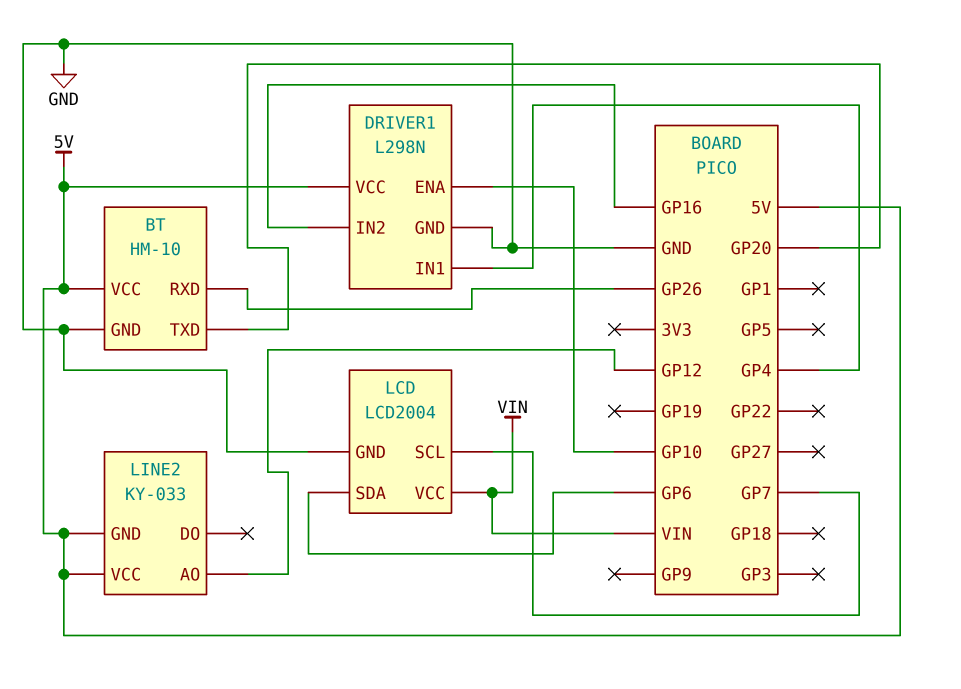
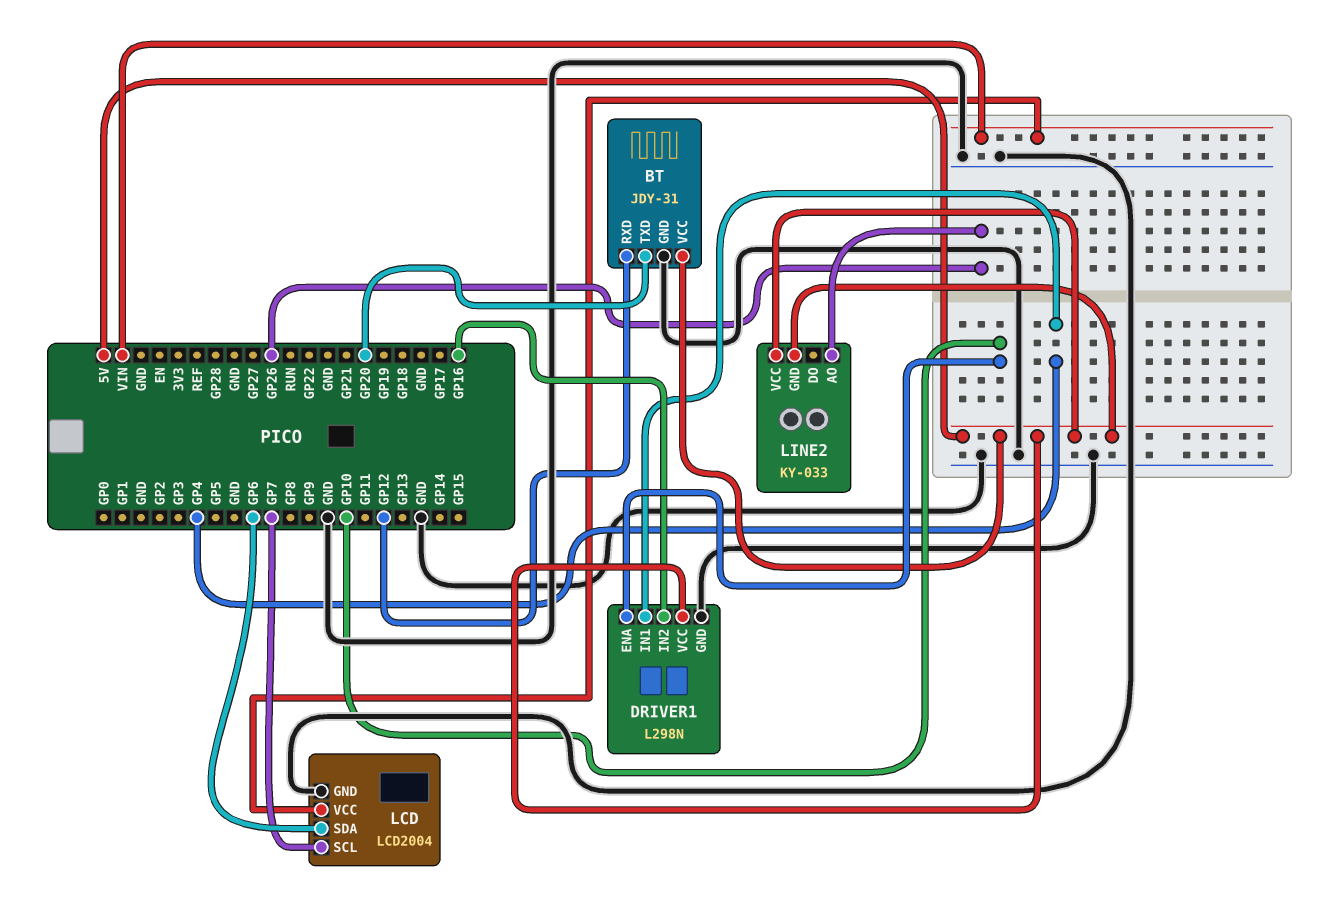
BT: HM-10 -> JDY-31
BT pin RXD: GP26 -> GP12
LINE2 pin AO: GP12 -> GP26

